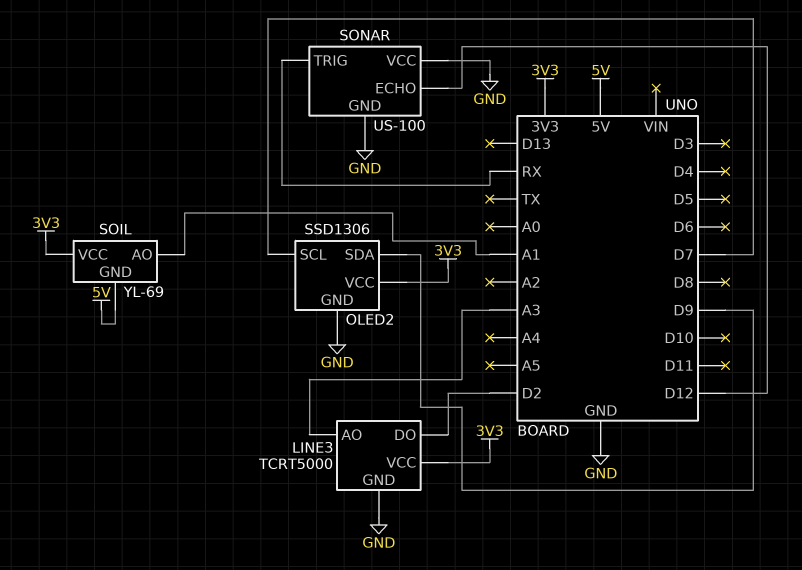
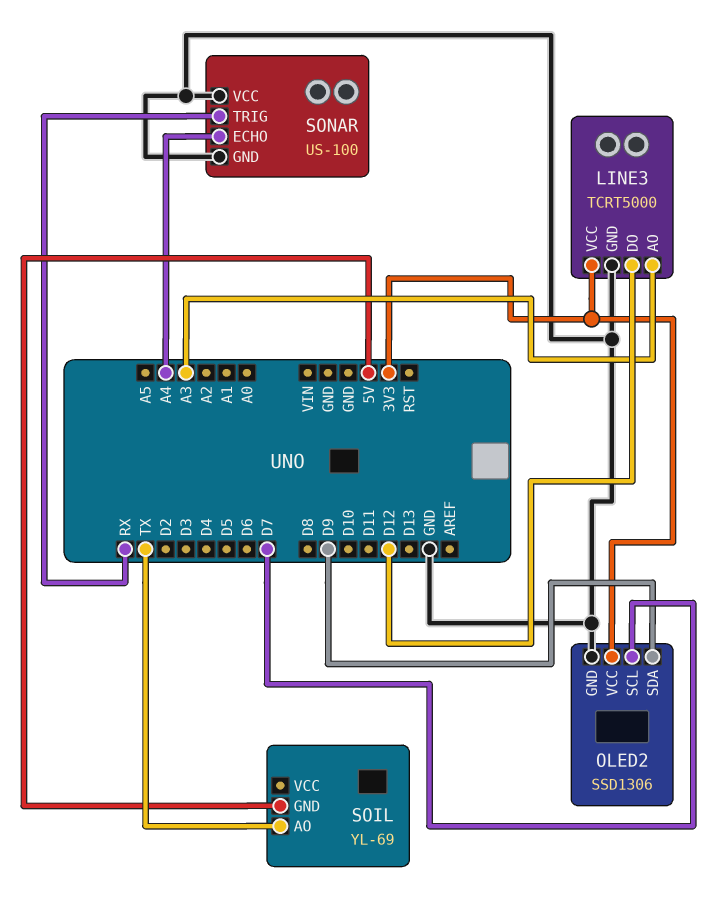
LINE3 pin DO: D2 -> D12
SOIL pin AO: A1 -> TX
SOIL pin VCC: 3V3 -> none
SONAR pin ECHO: D12 -> A4

